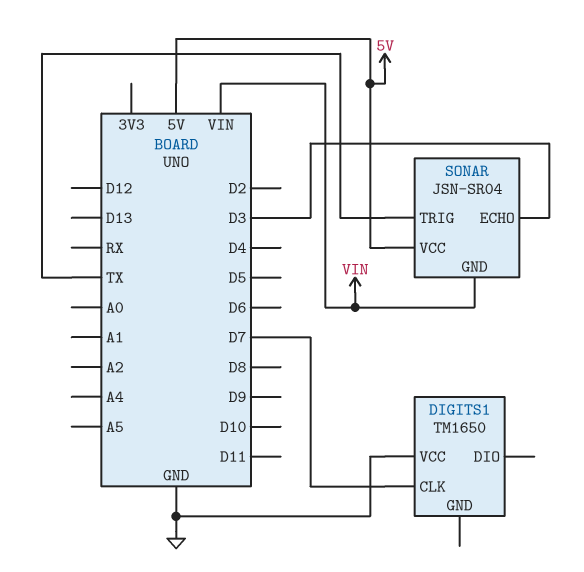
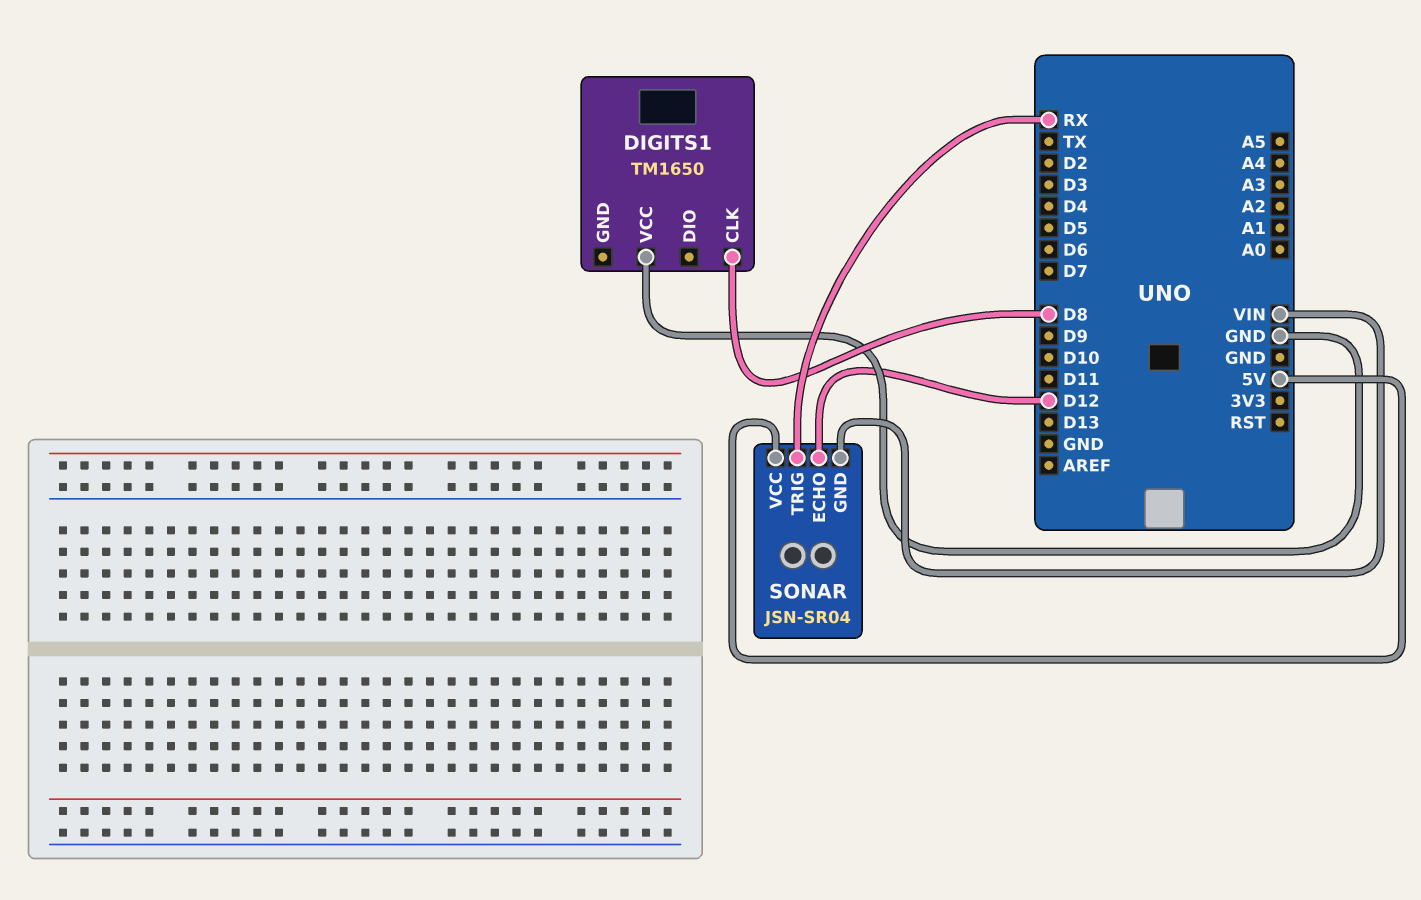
DIGITS1 pin CLK: D7 -> D8
SONAR pin ECHO: D3 -> D12
SONAR pin TRIG: TX -> RX

